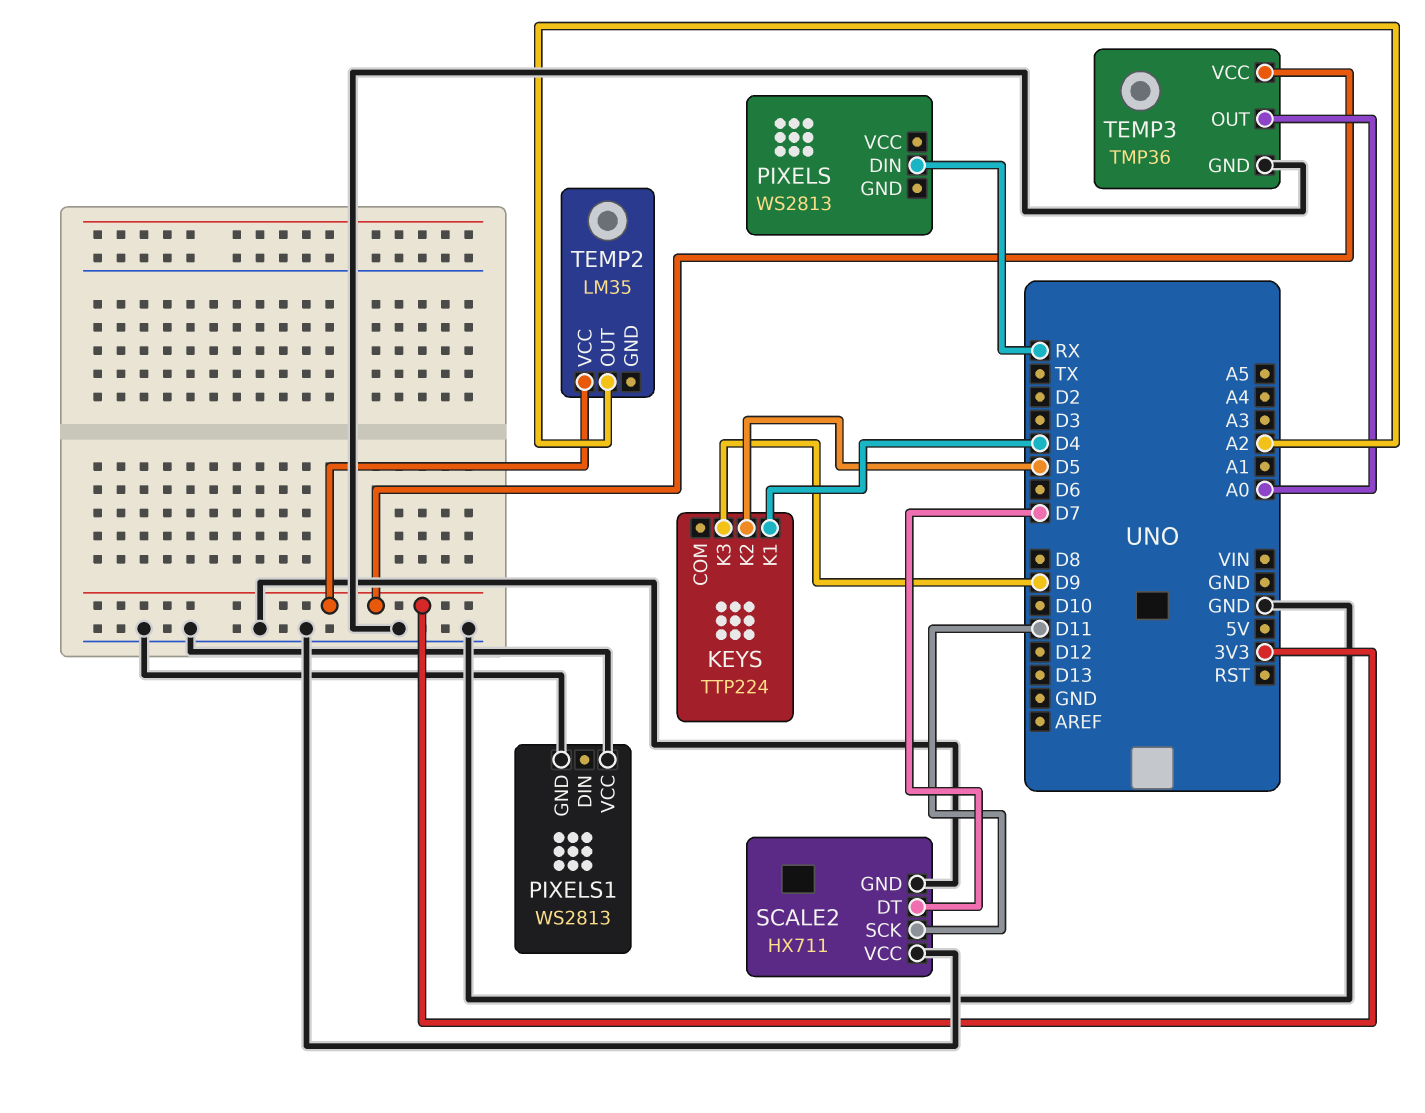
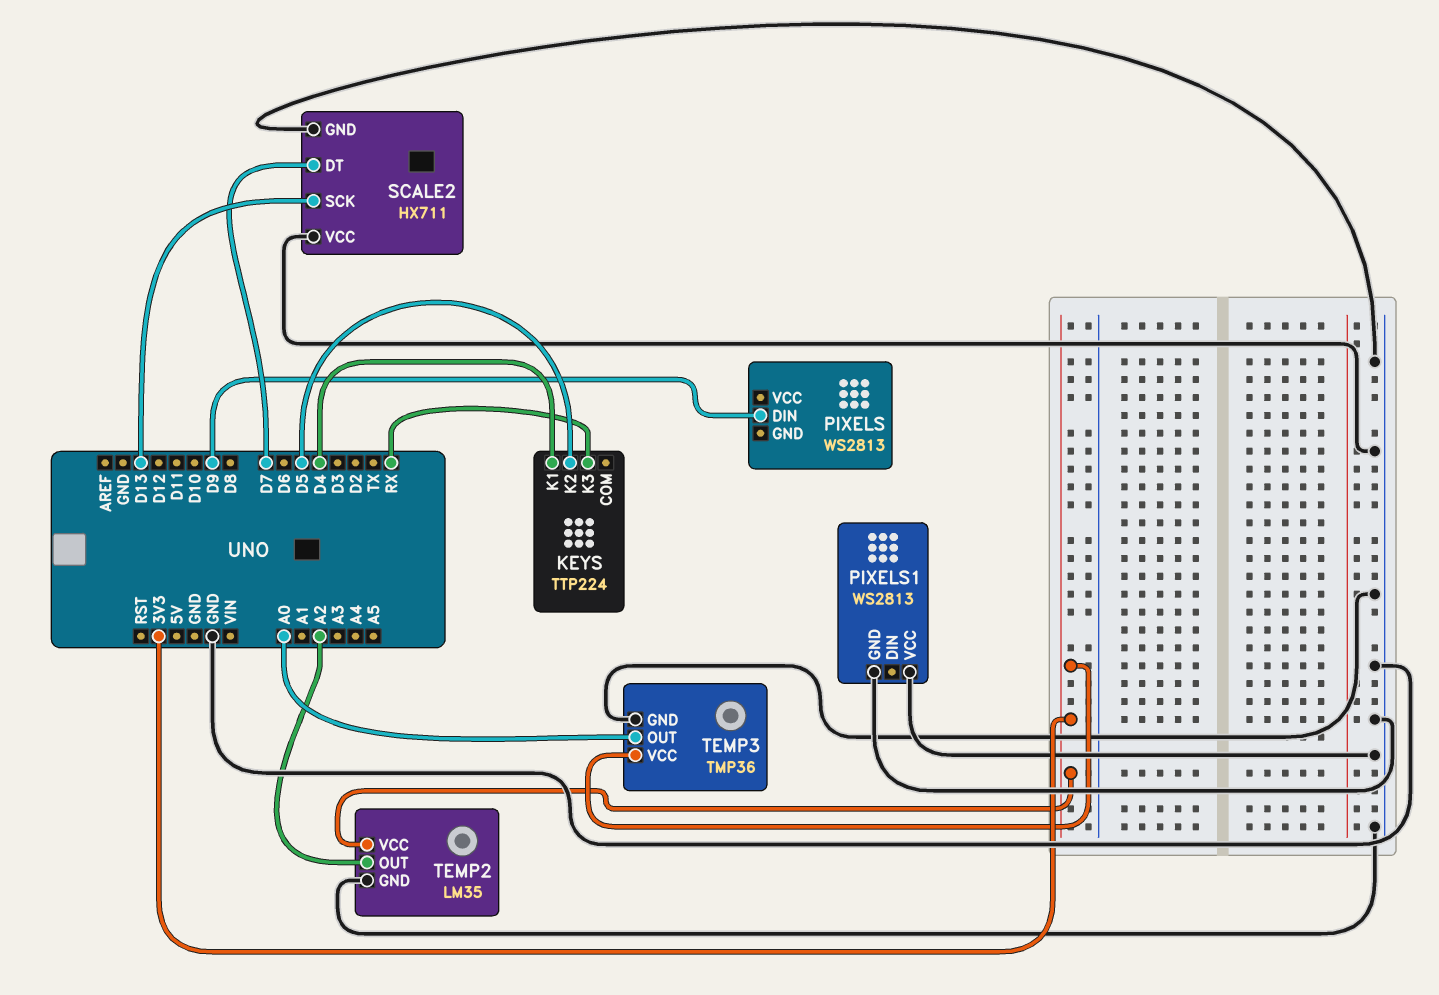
KEYS pin K3: D9 -> RX
PIXELS pin DIN: RX -> D9
SCALE2 pin SCK: D11 -> D13
TEMP2 pin GND: none -> GND

